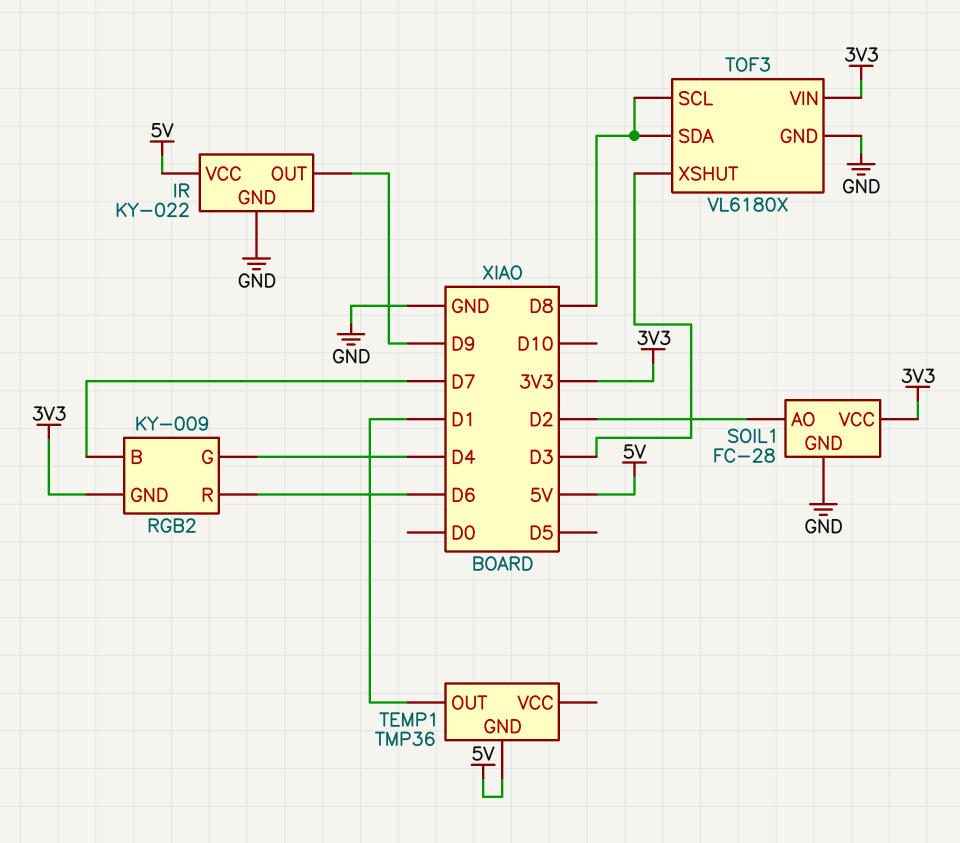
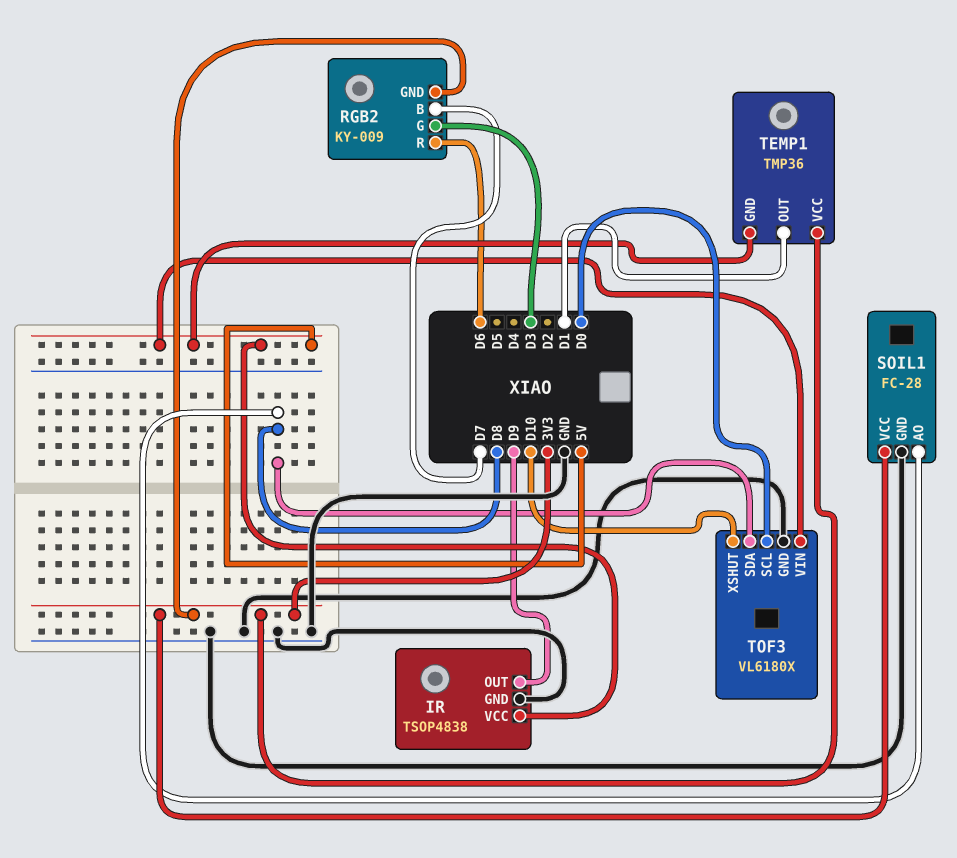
IR: KY-022 -> TSOP4838
RGB2 pin G: D4 -> D3
SOIL1 pin AO: D2 -> D8
TEMP1 pin VCC: none -> 3V3
TOF3 pin SCL: D8 -> D0
TOF3 pin VIN: 3V3 -> 5V
TOF3 pin XSHUT: D3 -> D10

